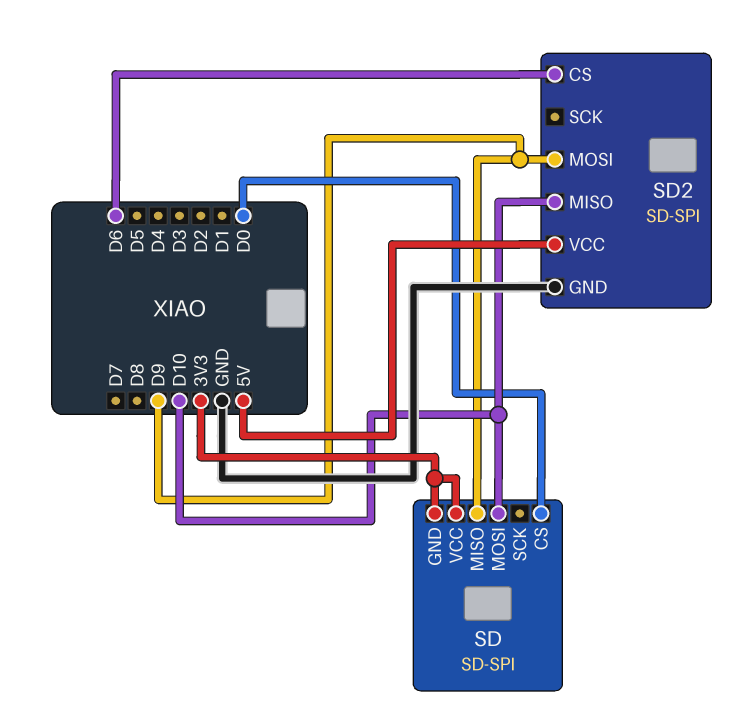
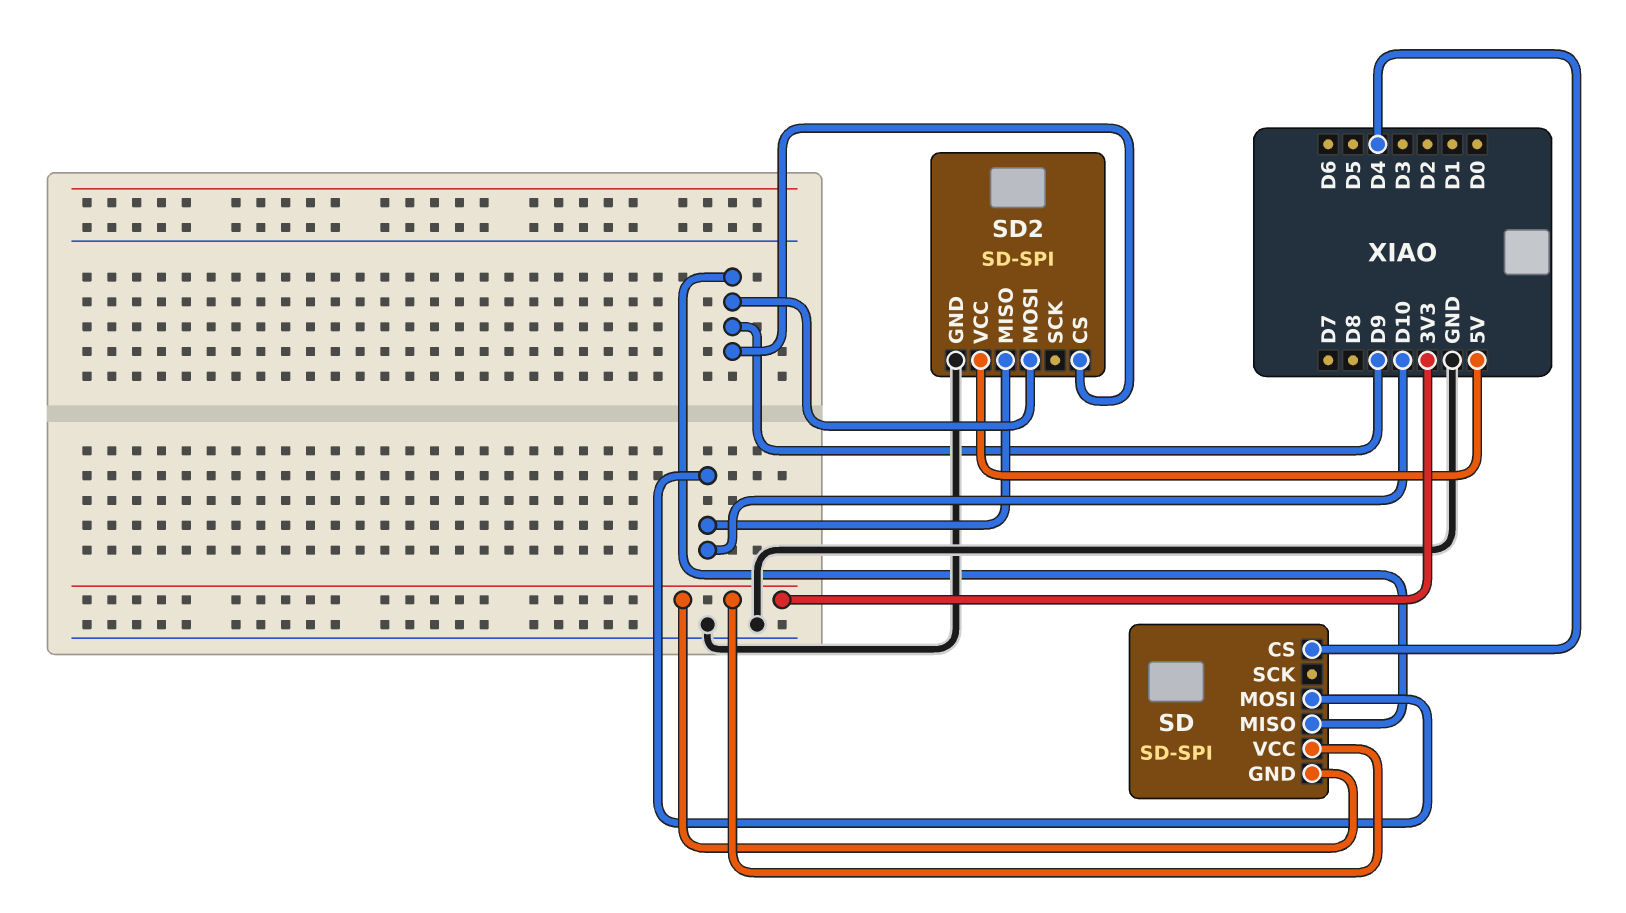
SD pin CS: D0 -> D4
SD2 pin CS: D6 -> D9

